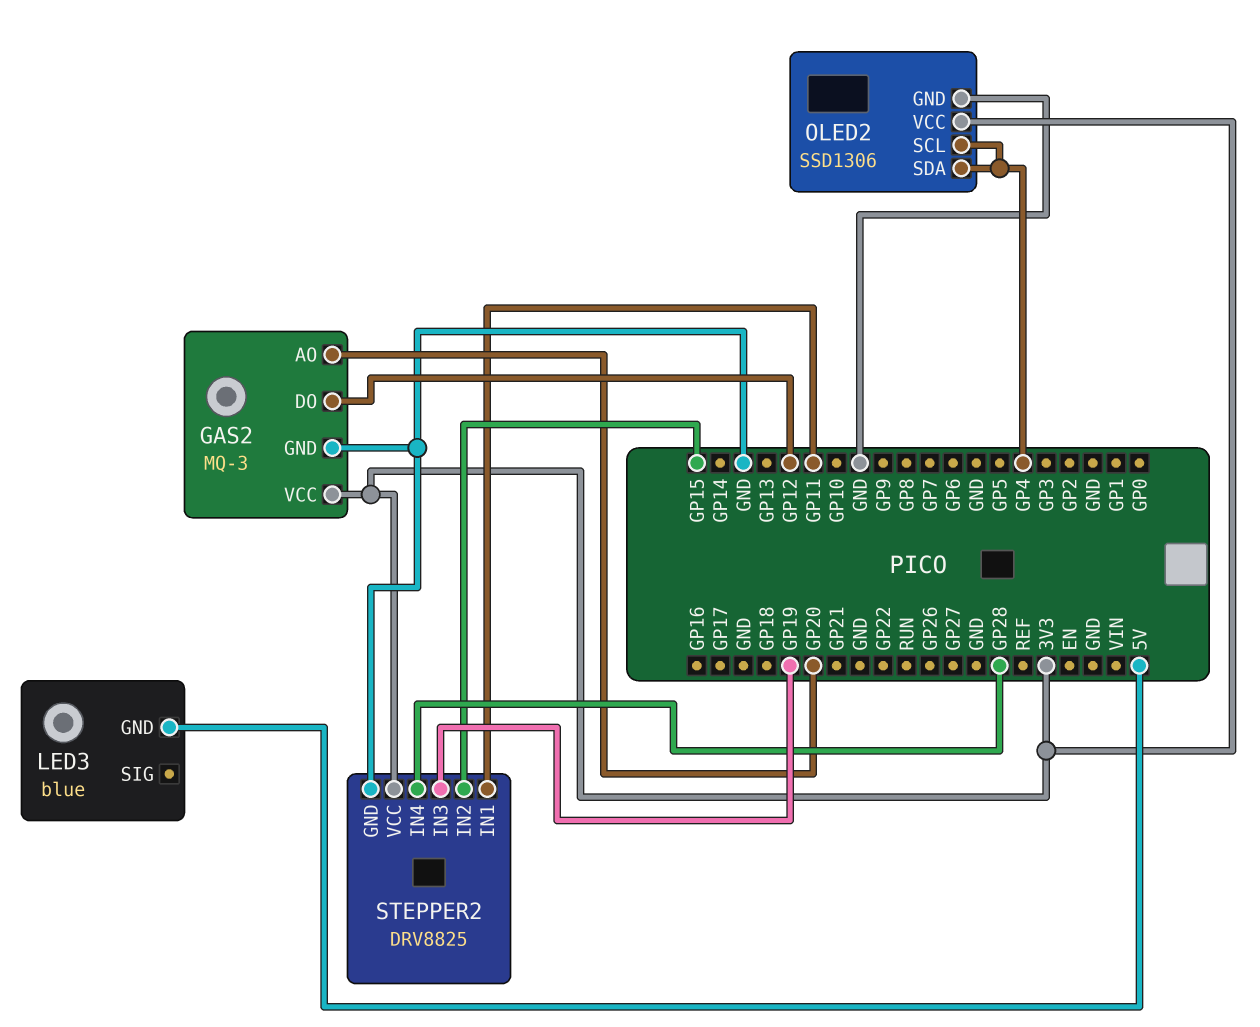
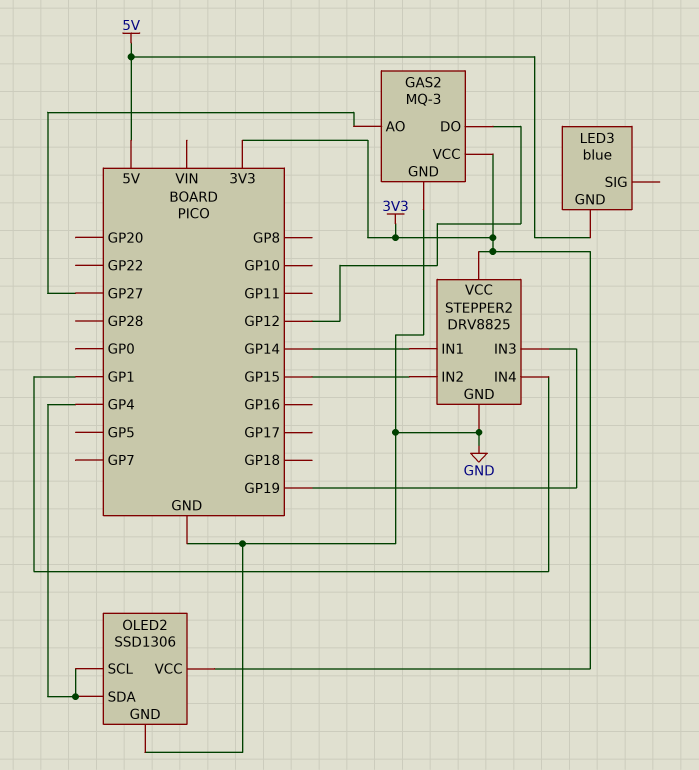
GAS2 pin AO: GP20 -> GP27
STEPPER2 pin IN1: GP11 -> GP14
STEPPER2 pin IN4: GP28 -> GP1

